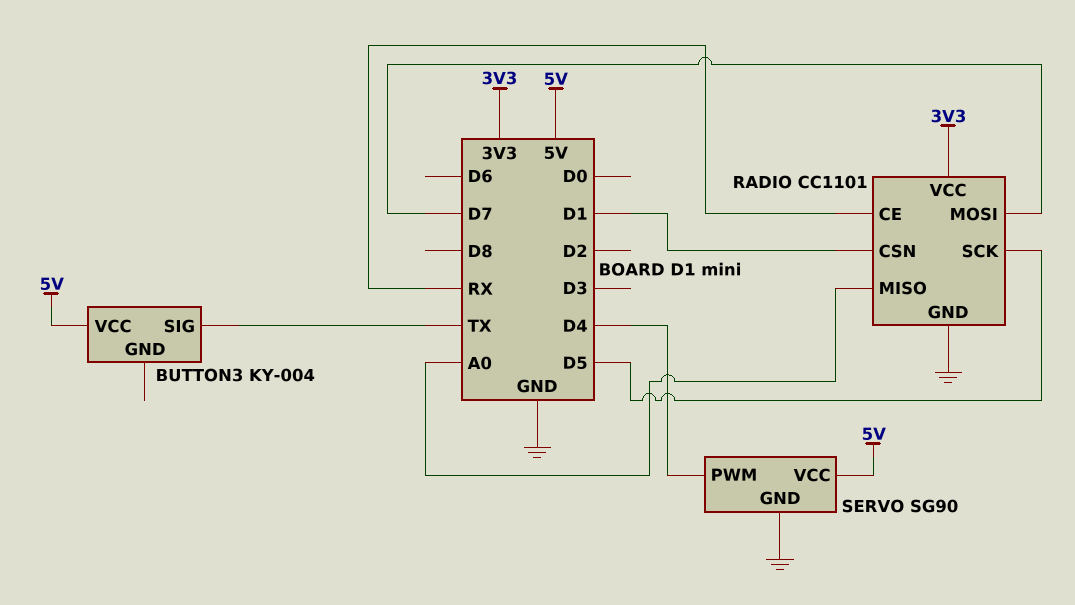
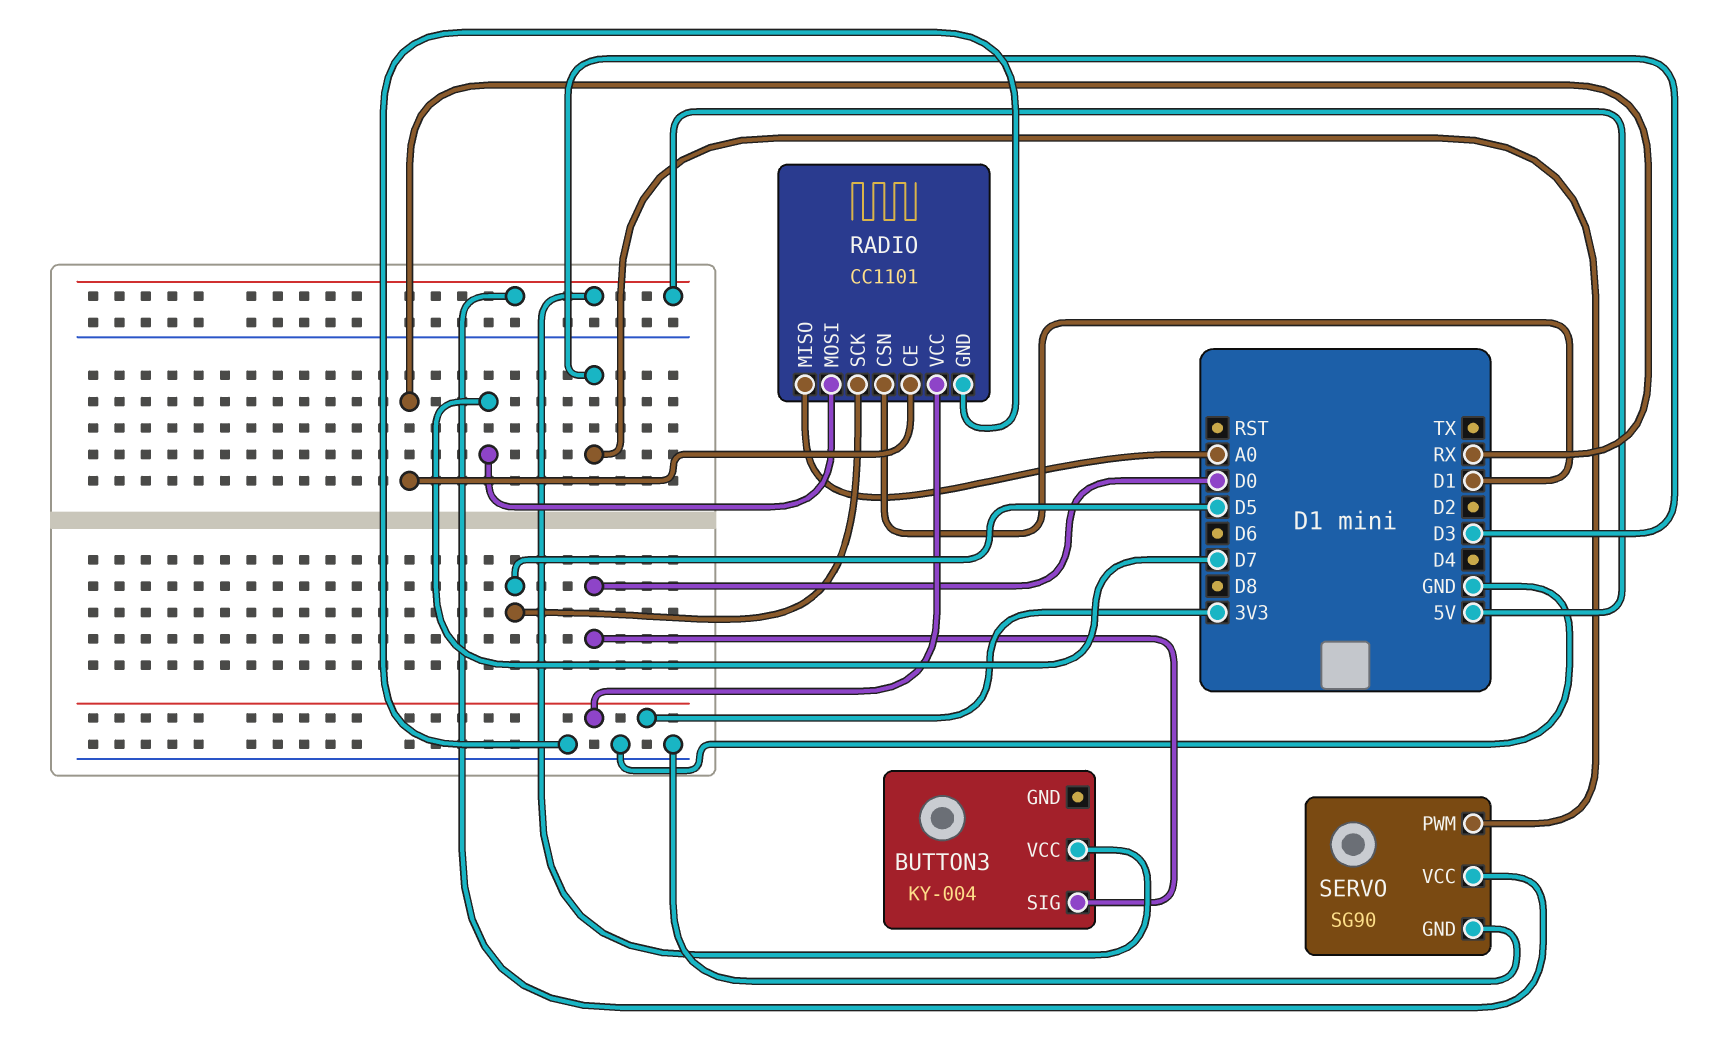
BUTTON3 pin SIG: TX -> D0
SERVO pin PWM: D4 -> D3

